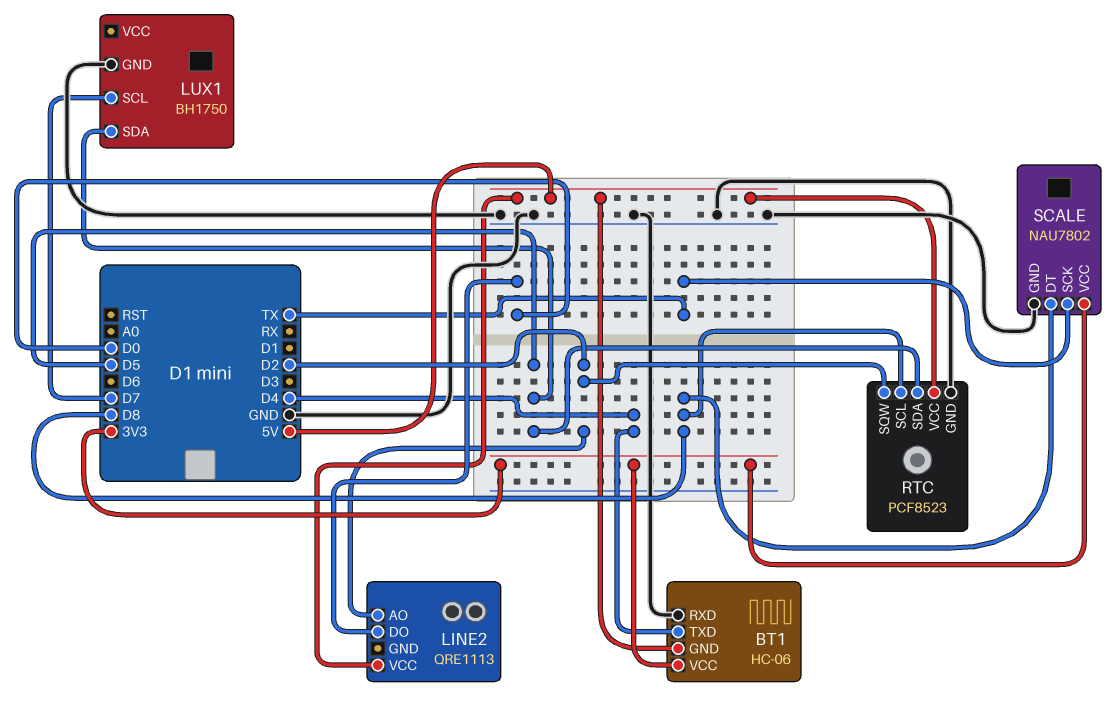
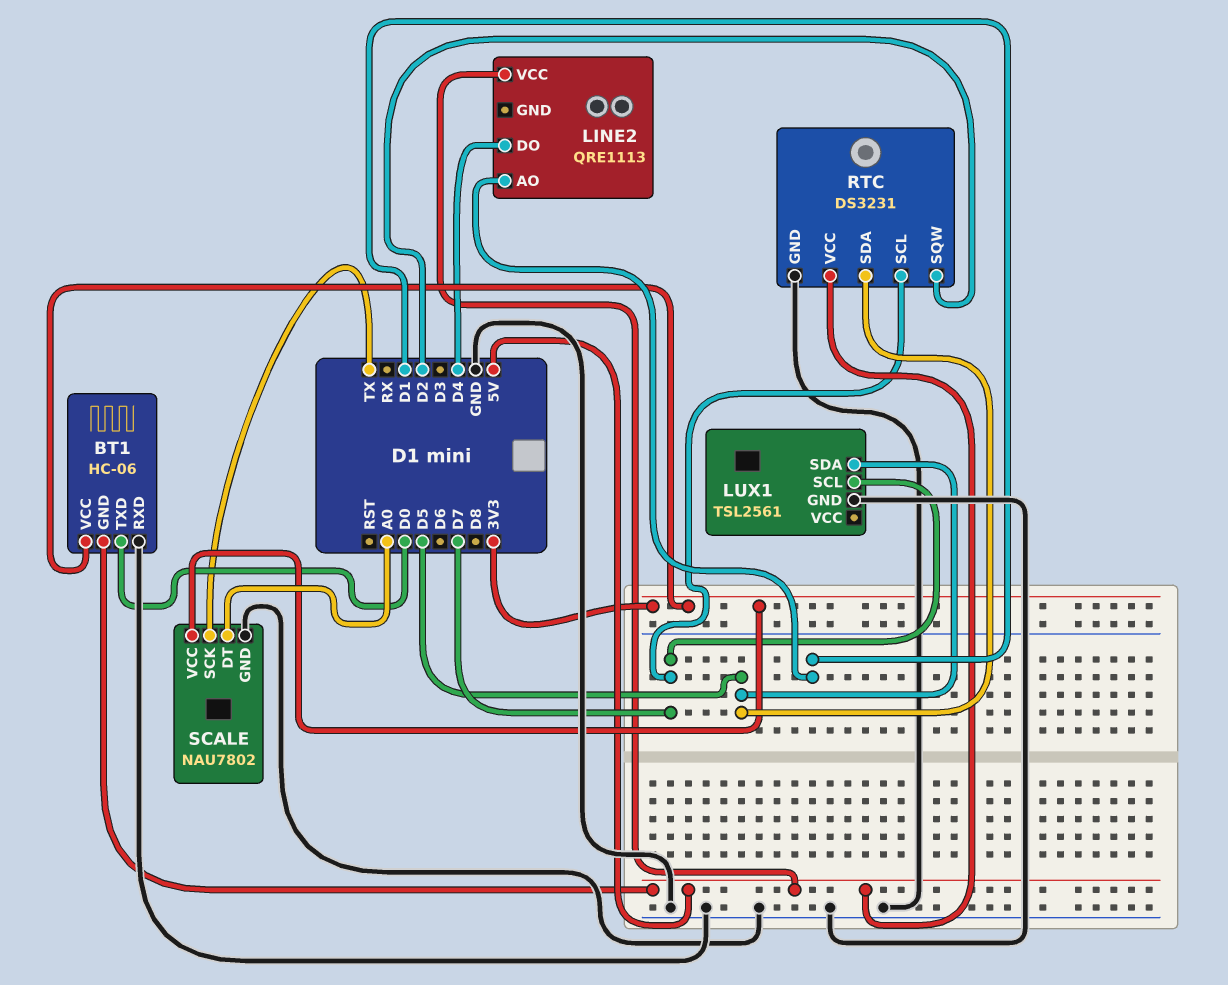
BT1 pin TXD: D4 -> D0
LINE2 pin AO: D2 -> D1
LINE2 pin DO: D0 -> D4
LUX1: BH1750 -> TSL2561
RTC: PCF8523 -> DS3231
RTC pin SCL: D8 -> D7
SCALE pin DT: D8 -> A0

